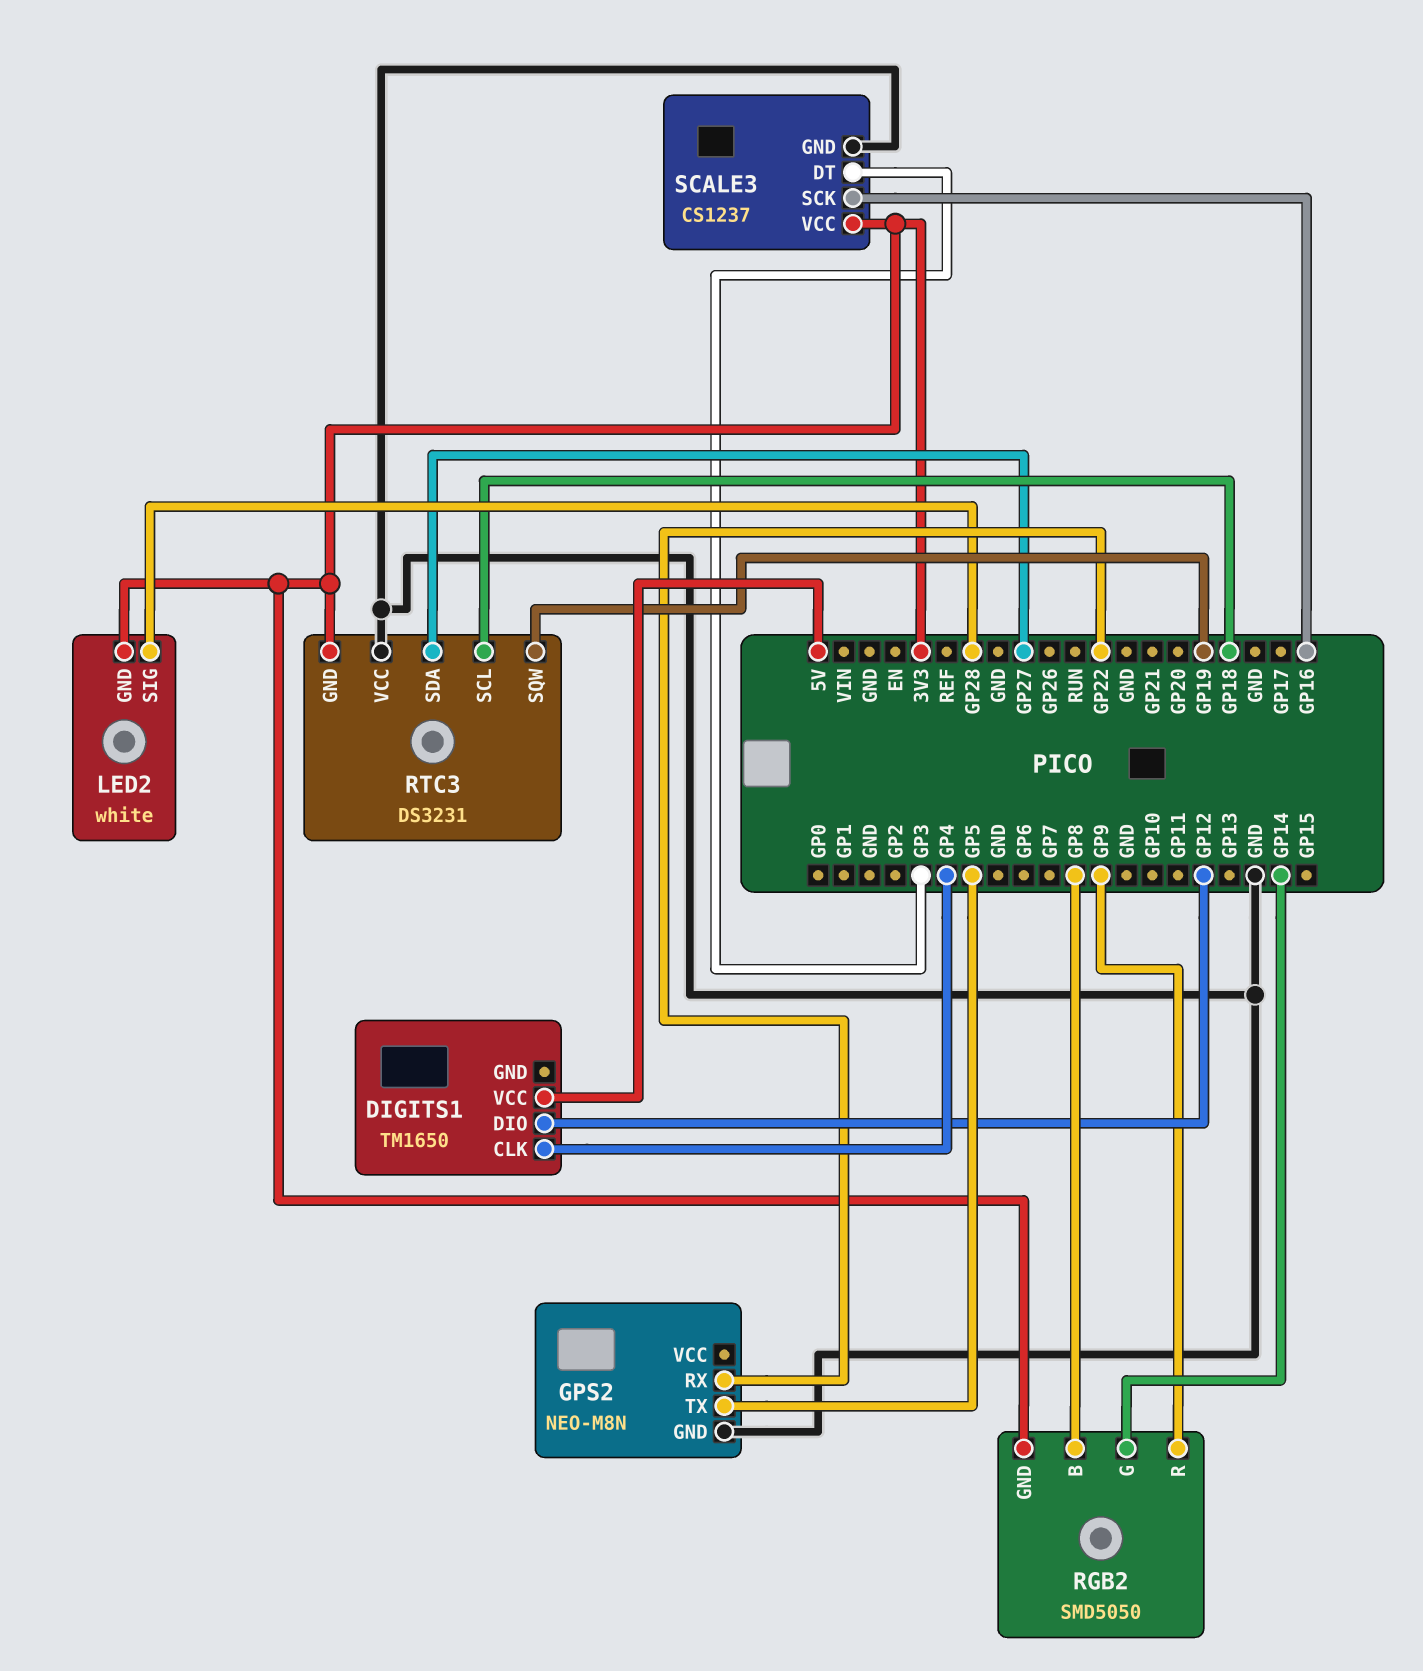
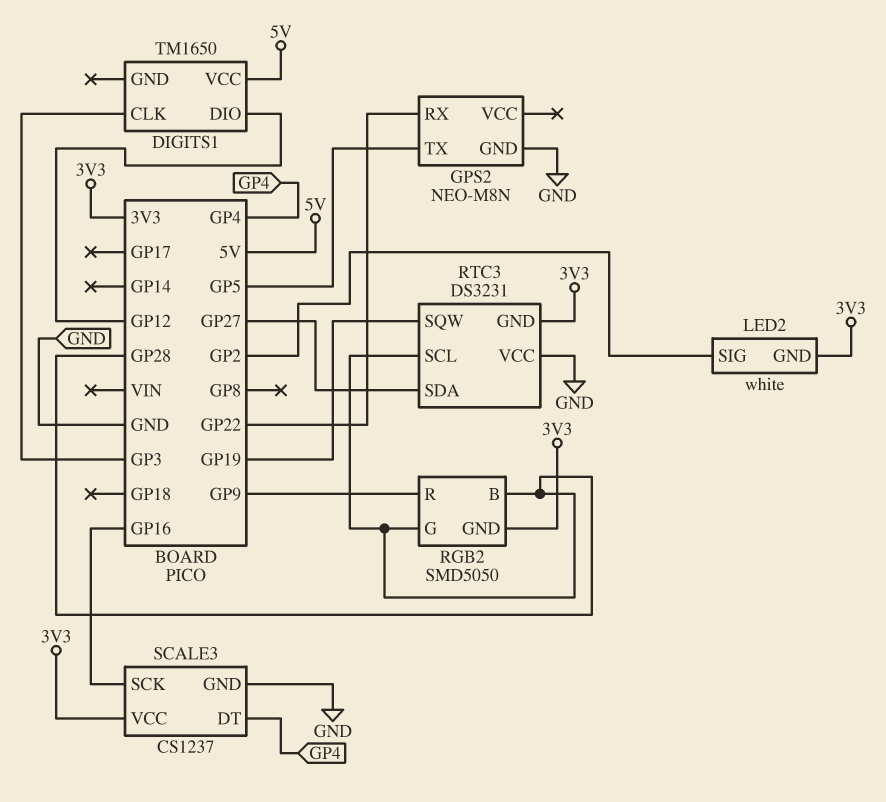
DIGITS1 pin CLK: GP4 -> GP3
LED2 pin SIG: GP28 -> GP2
RGB2 pin B: GP8 -> GP28
RGB2 pin G: GP14 -> GP28
RTC3 pin SCL: GP18 -> GP28
SCALE3 pin DT: GP3 -> GP4

